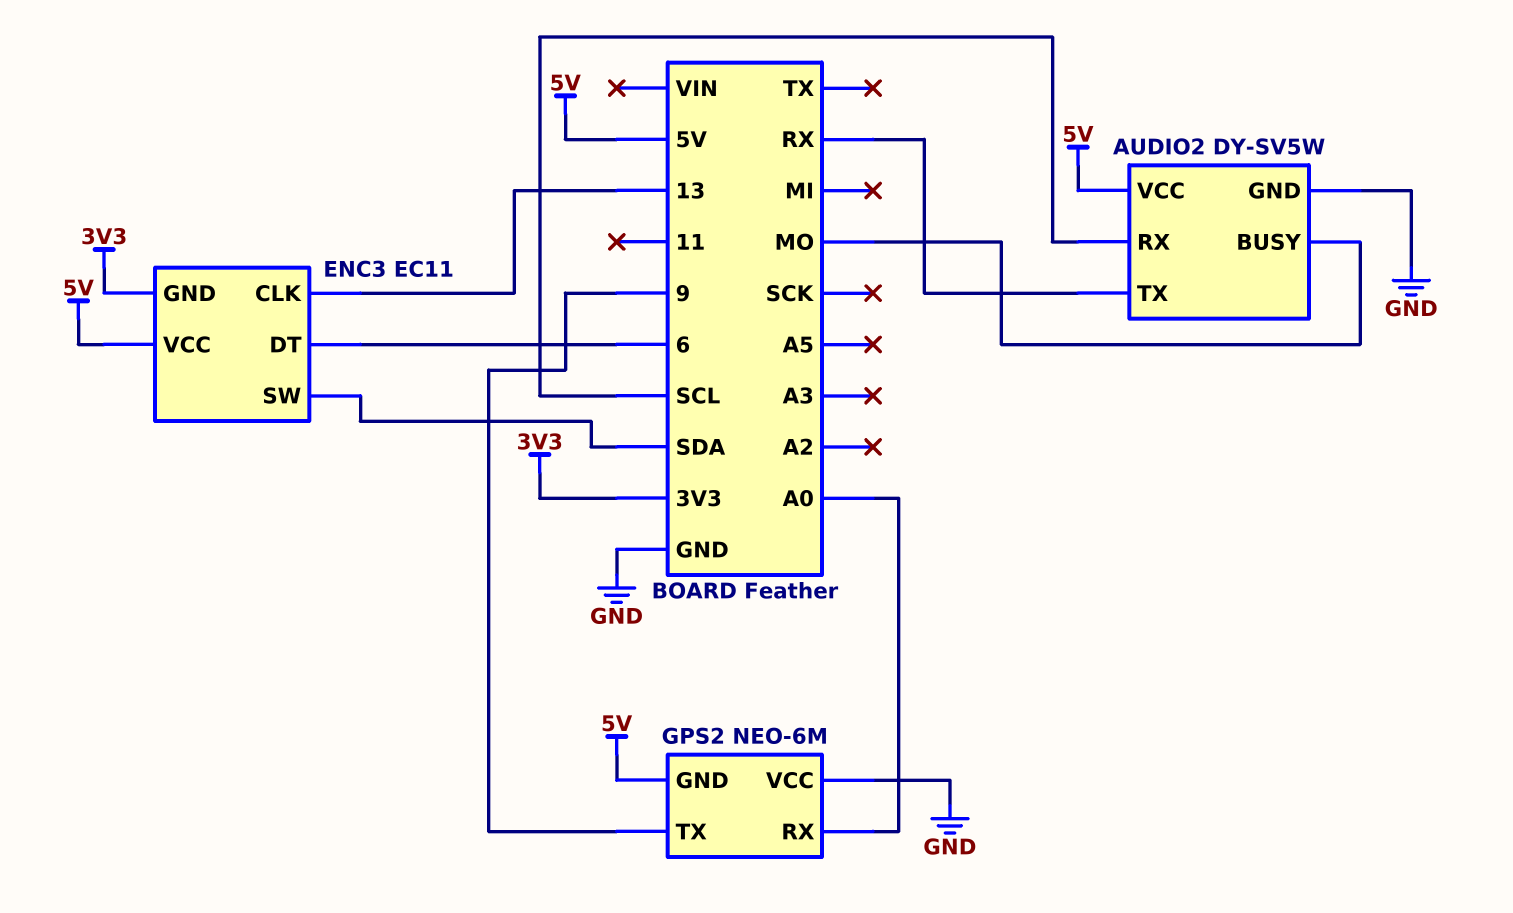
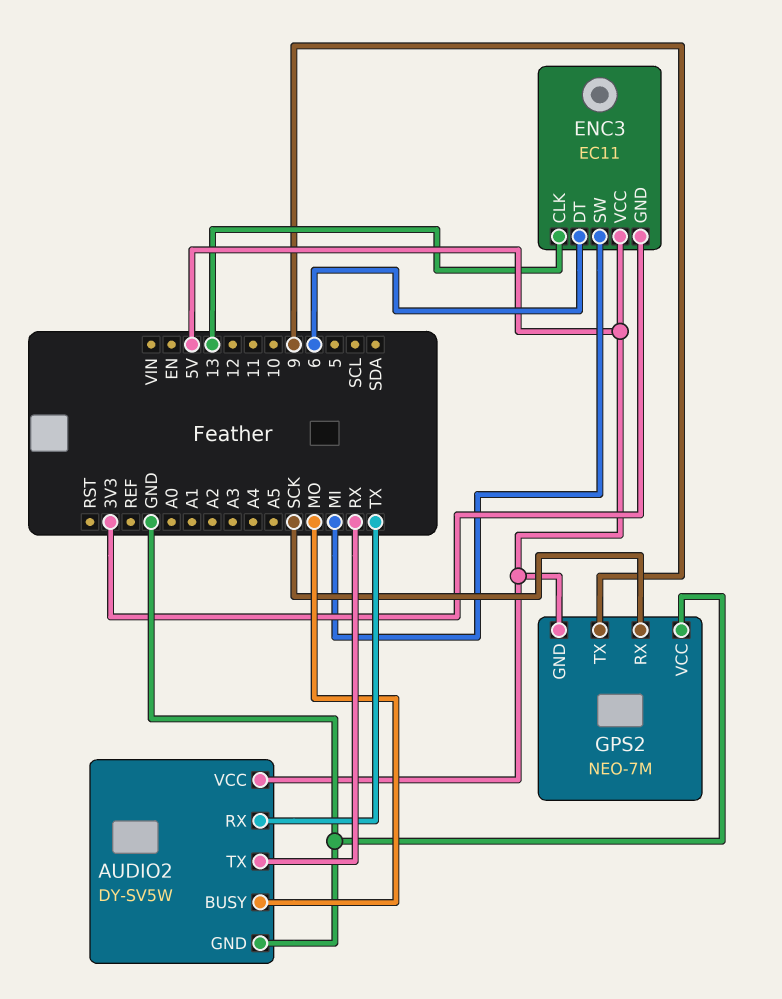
AUDIO2 pin RX: SCL -> TX
ENC3 pin SW: SDA -> MI
GPS2: NEO-6M -> NEO-7M
GPS2 pin RX: A0 -> SCK

